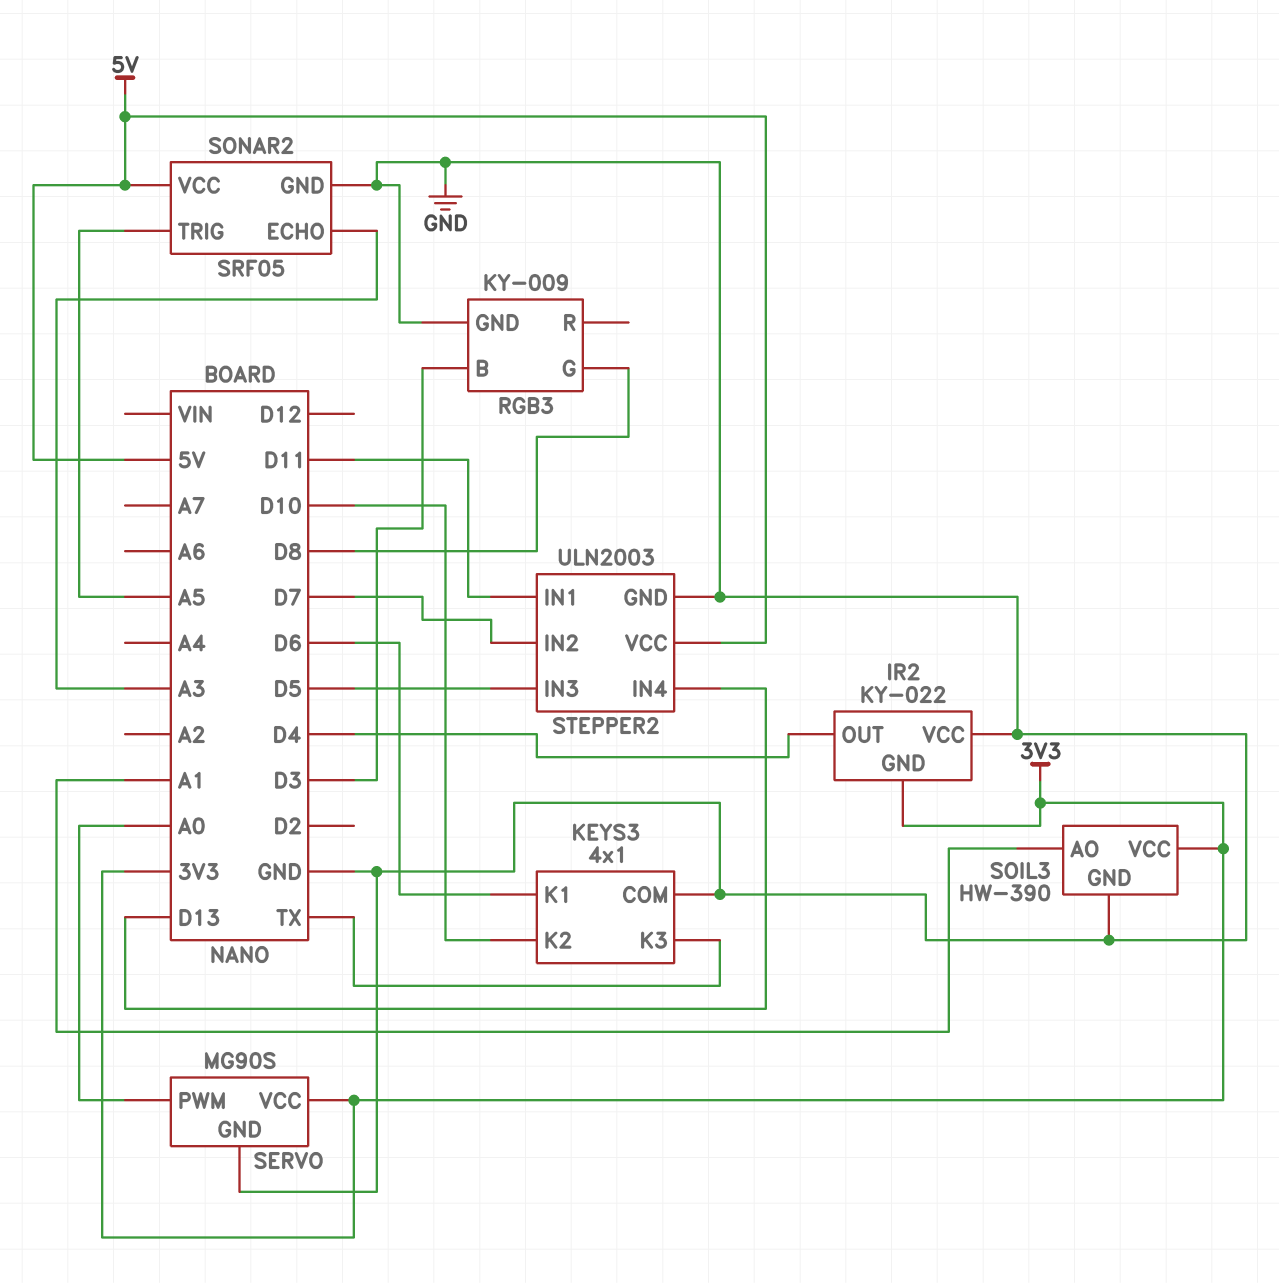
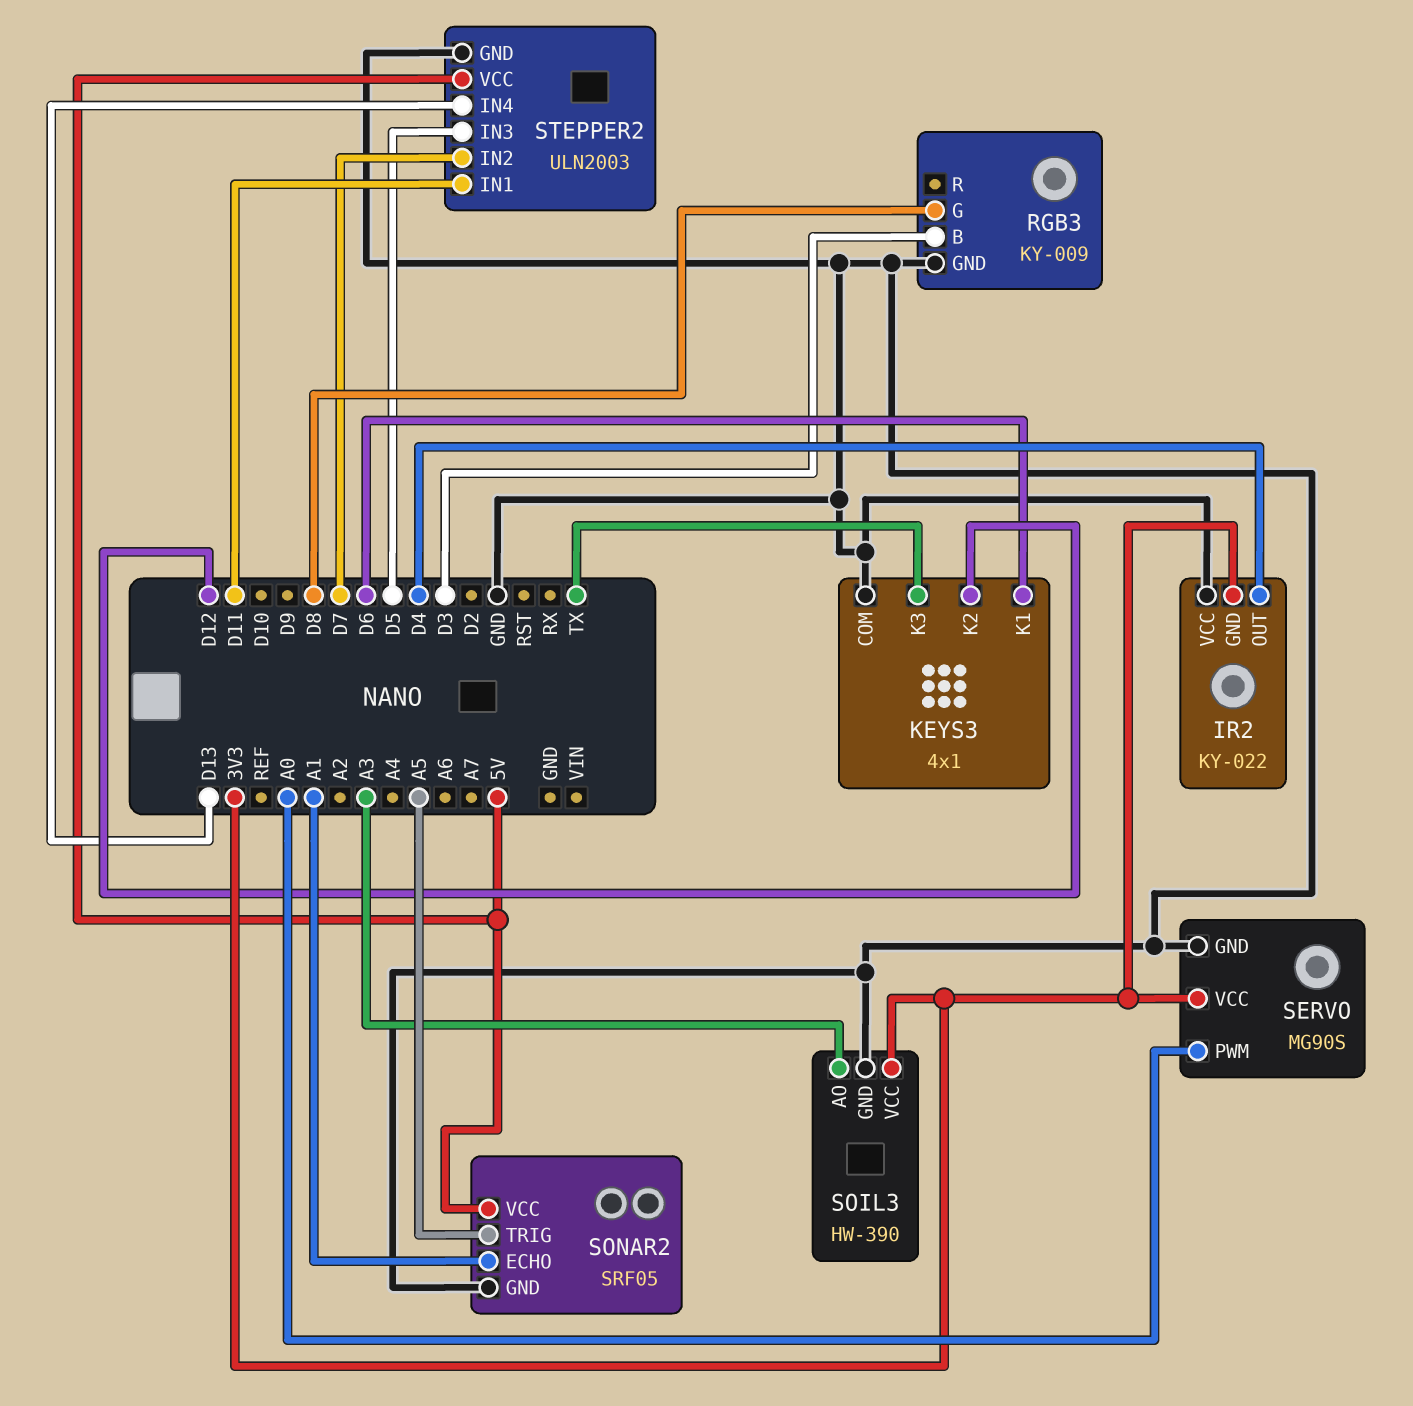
KEYS3 pin K2: D10 -> D12
SOIL3 pin AO: A1 -> A3
SONAR2 pin ECHO: A3 -> A1

